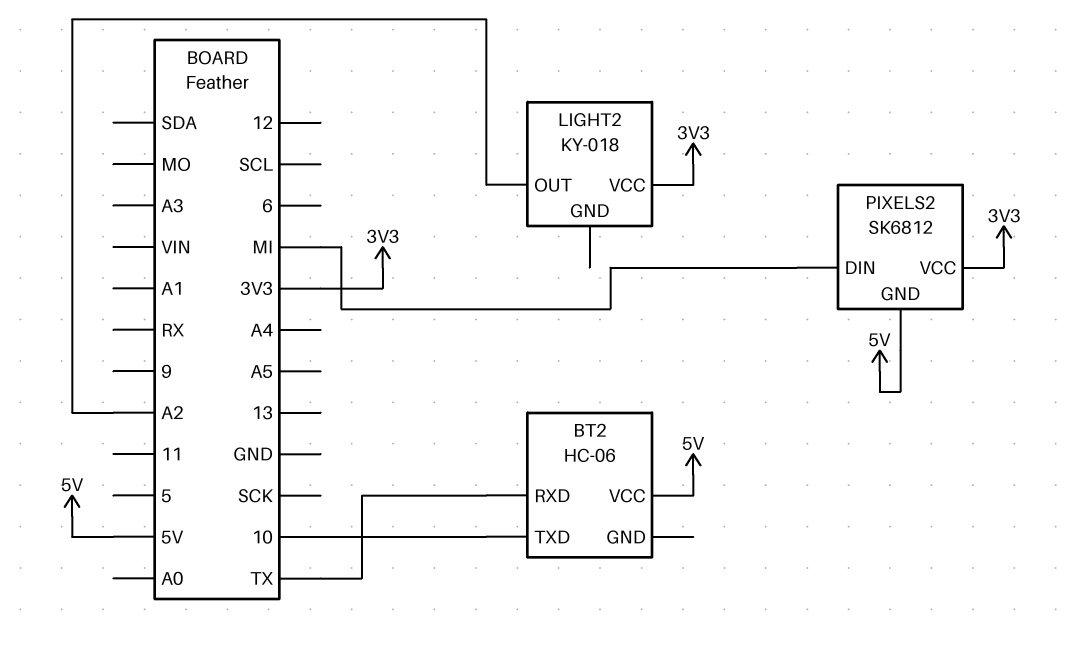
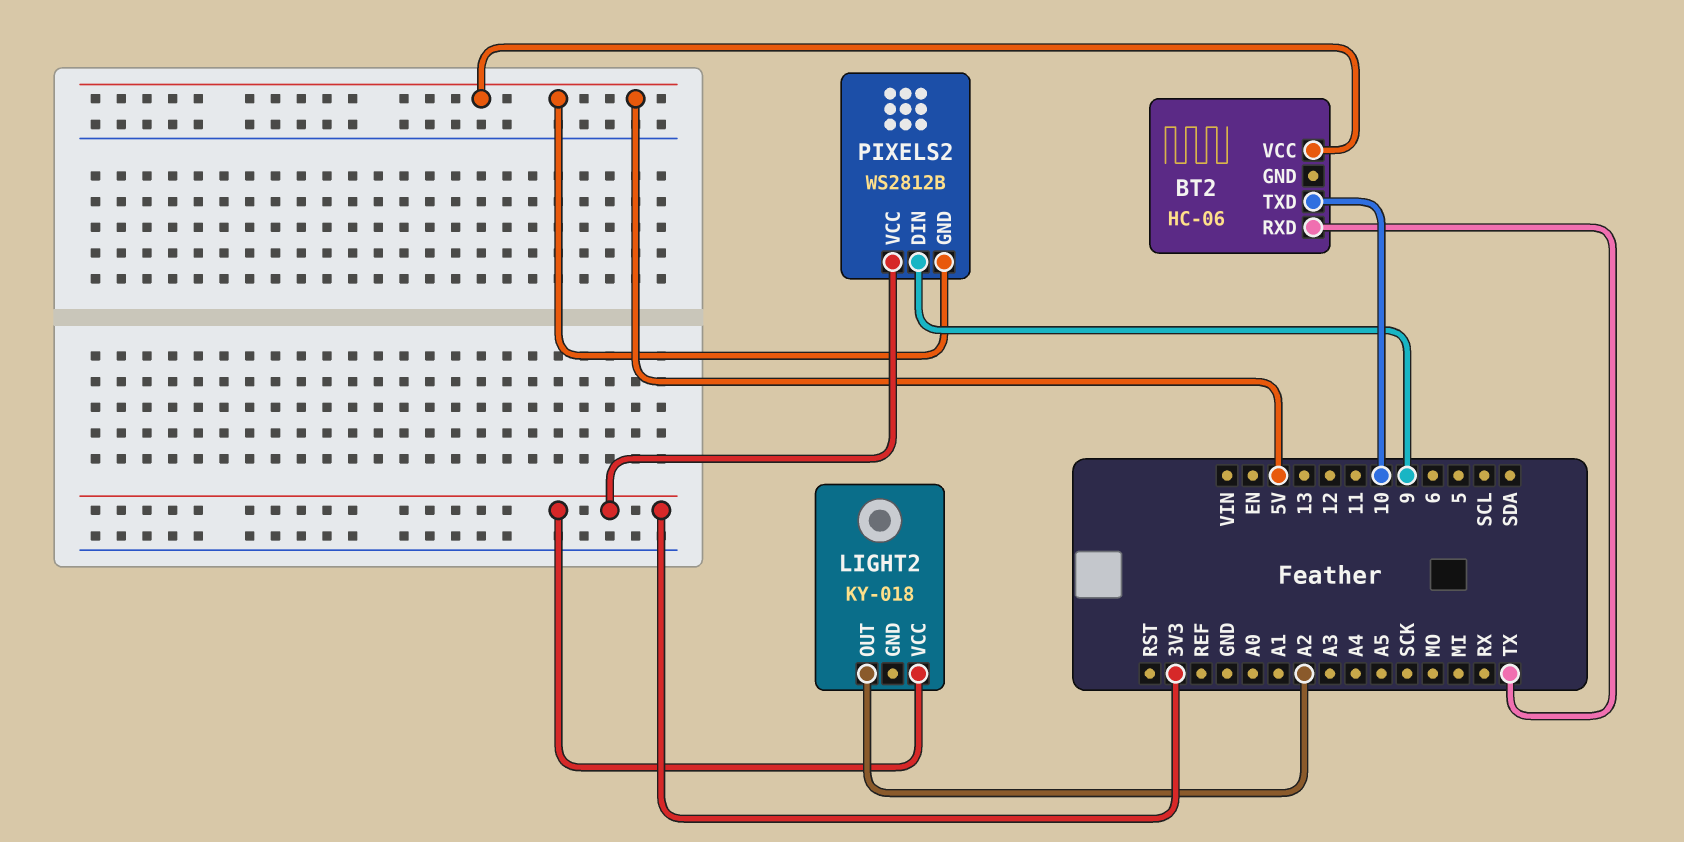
PIXELS2: SK6812 -> WS2812B
PIXELS2 pin DIN: MI -> 9

